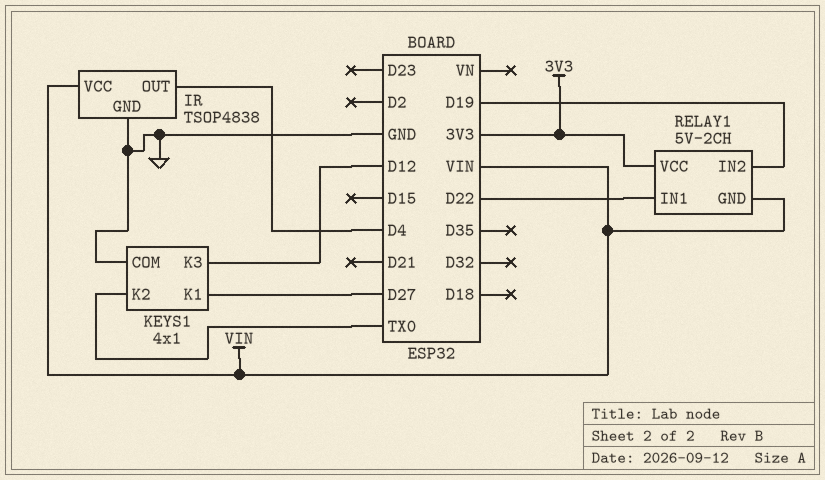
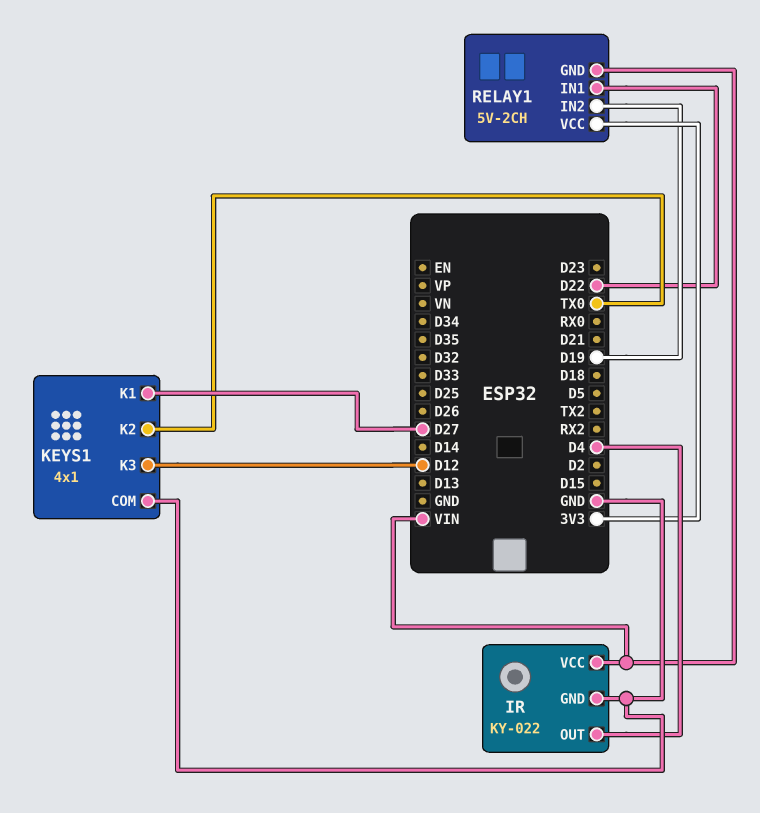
IR: TSOP4838 -> KY-022

